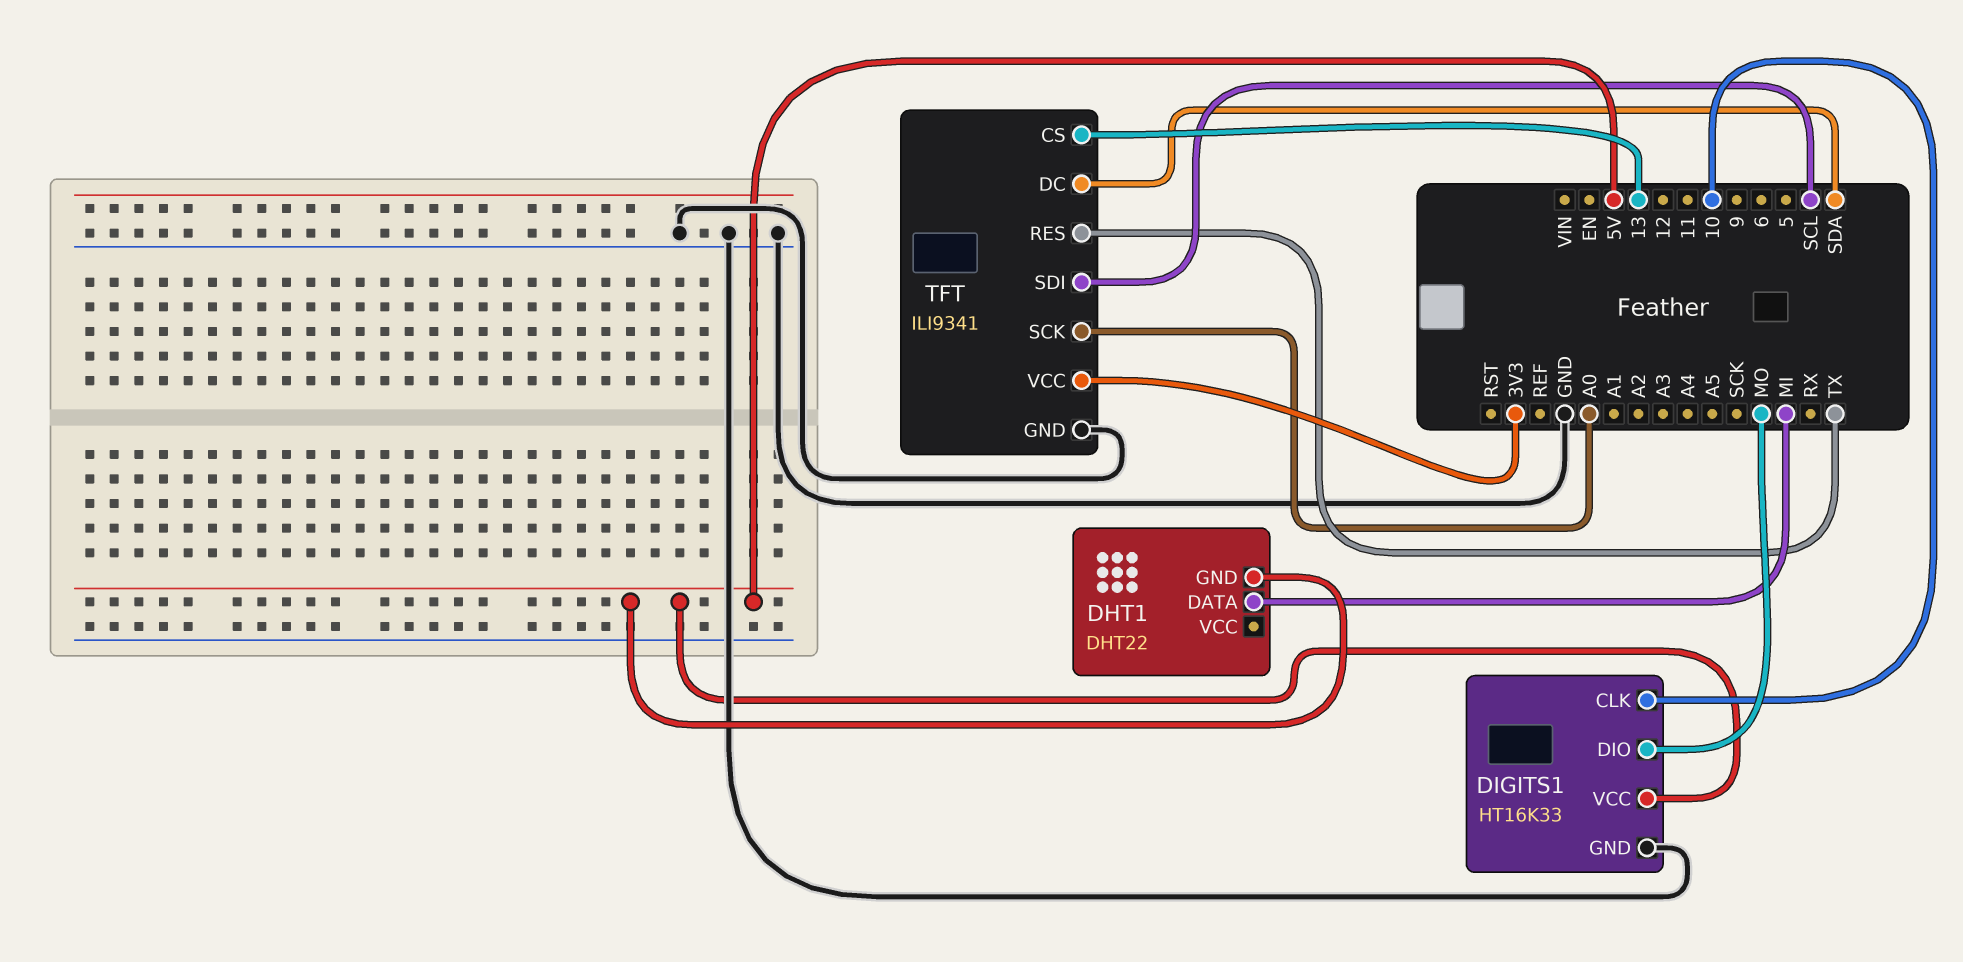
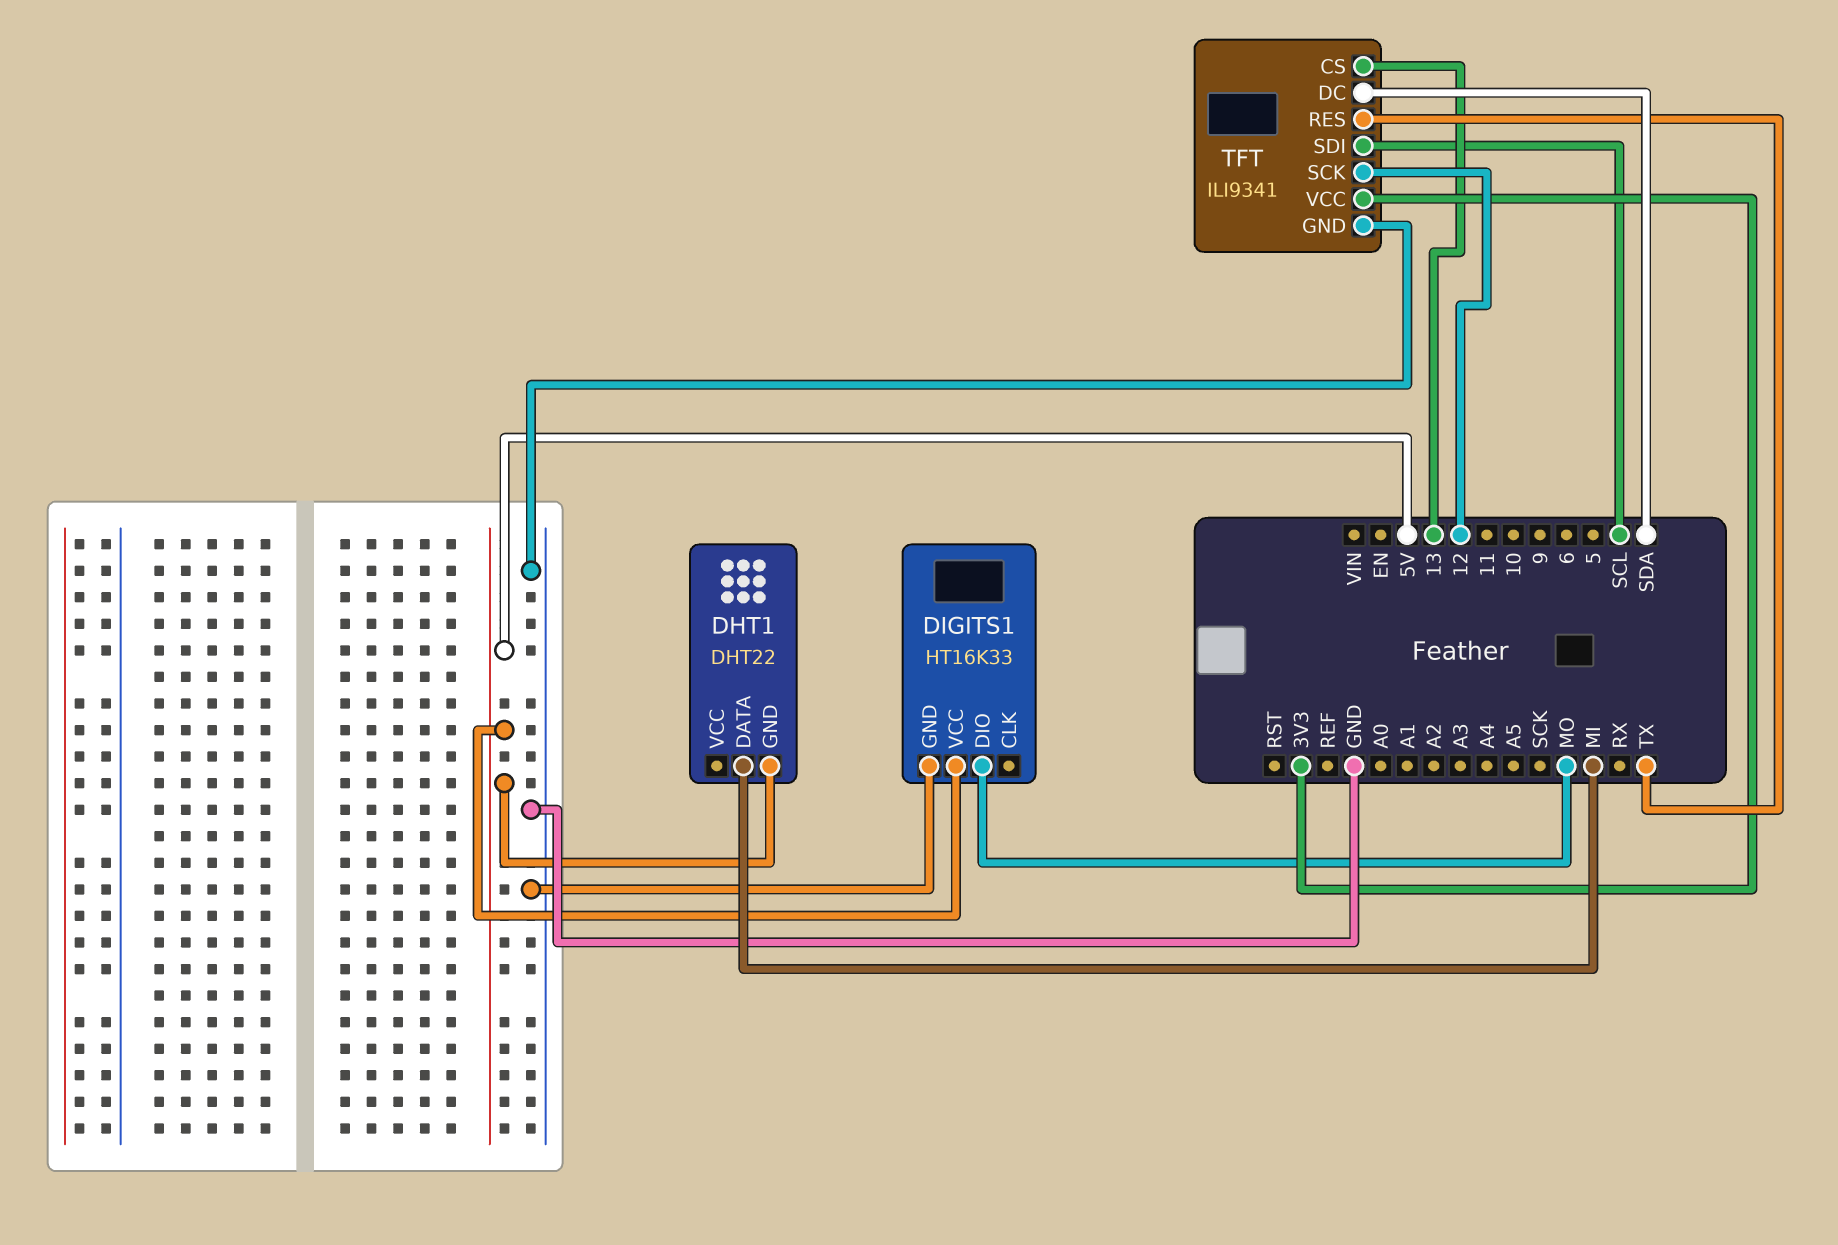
DIGITS1 pin CLK: 10 -> none
TFT pin SCK: A0 -> 12

